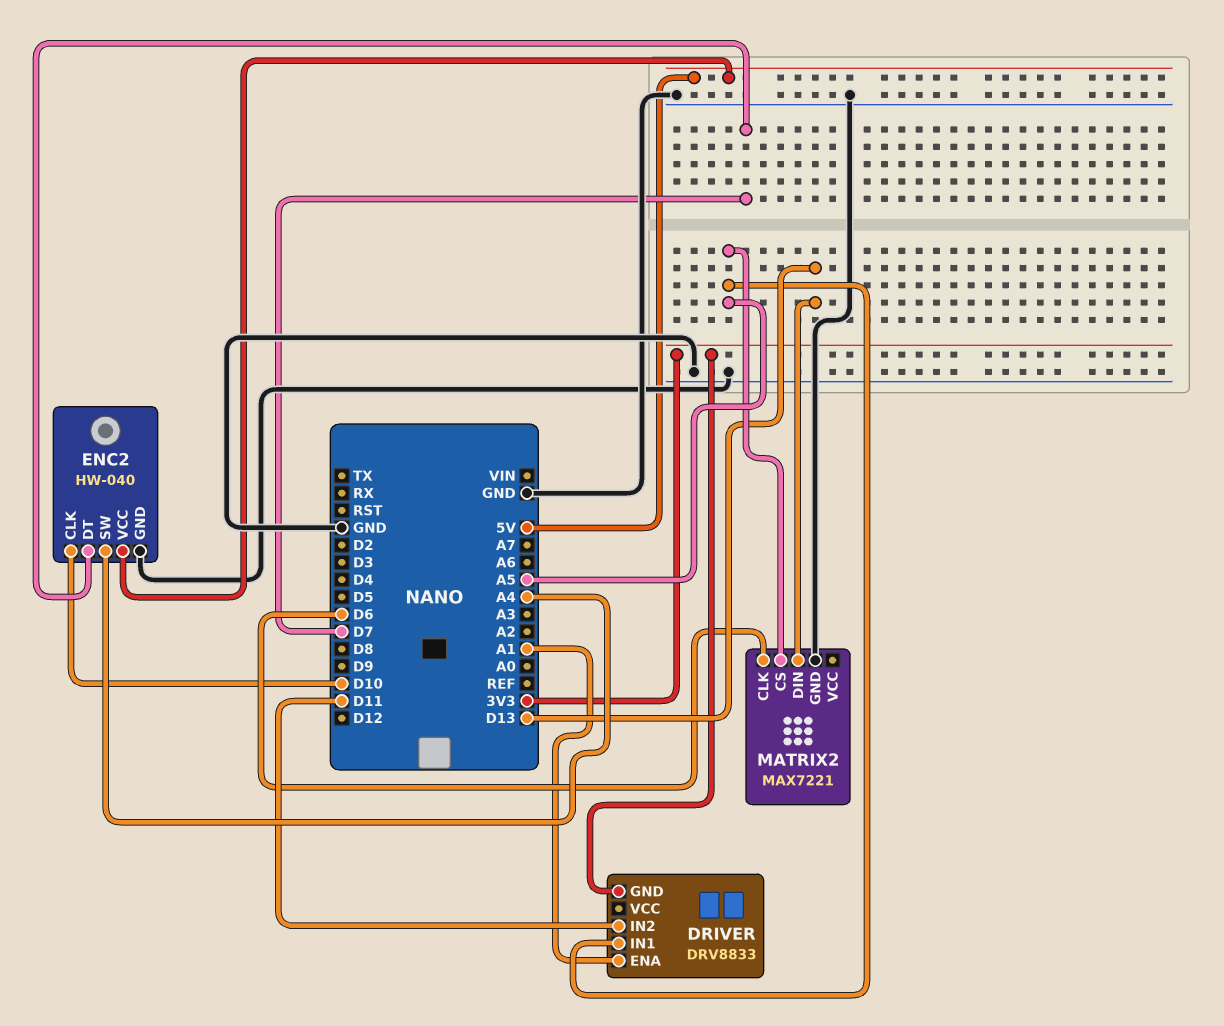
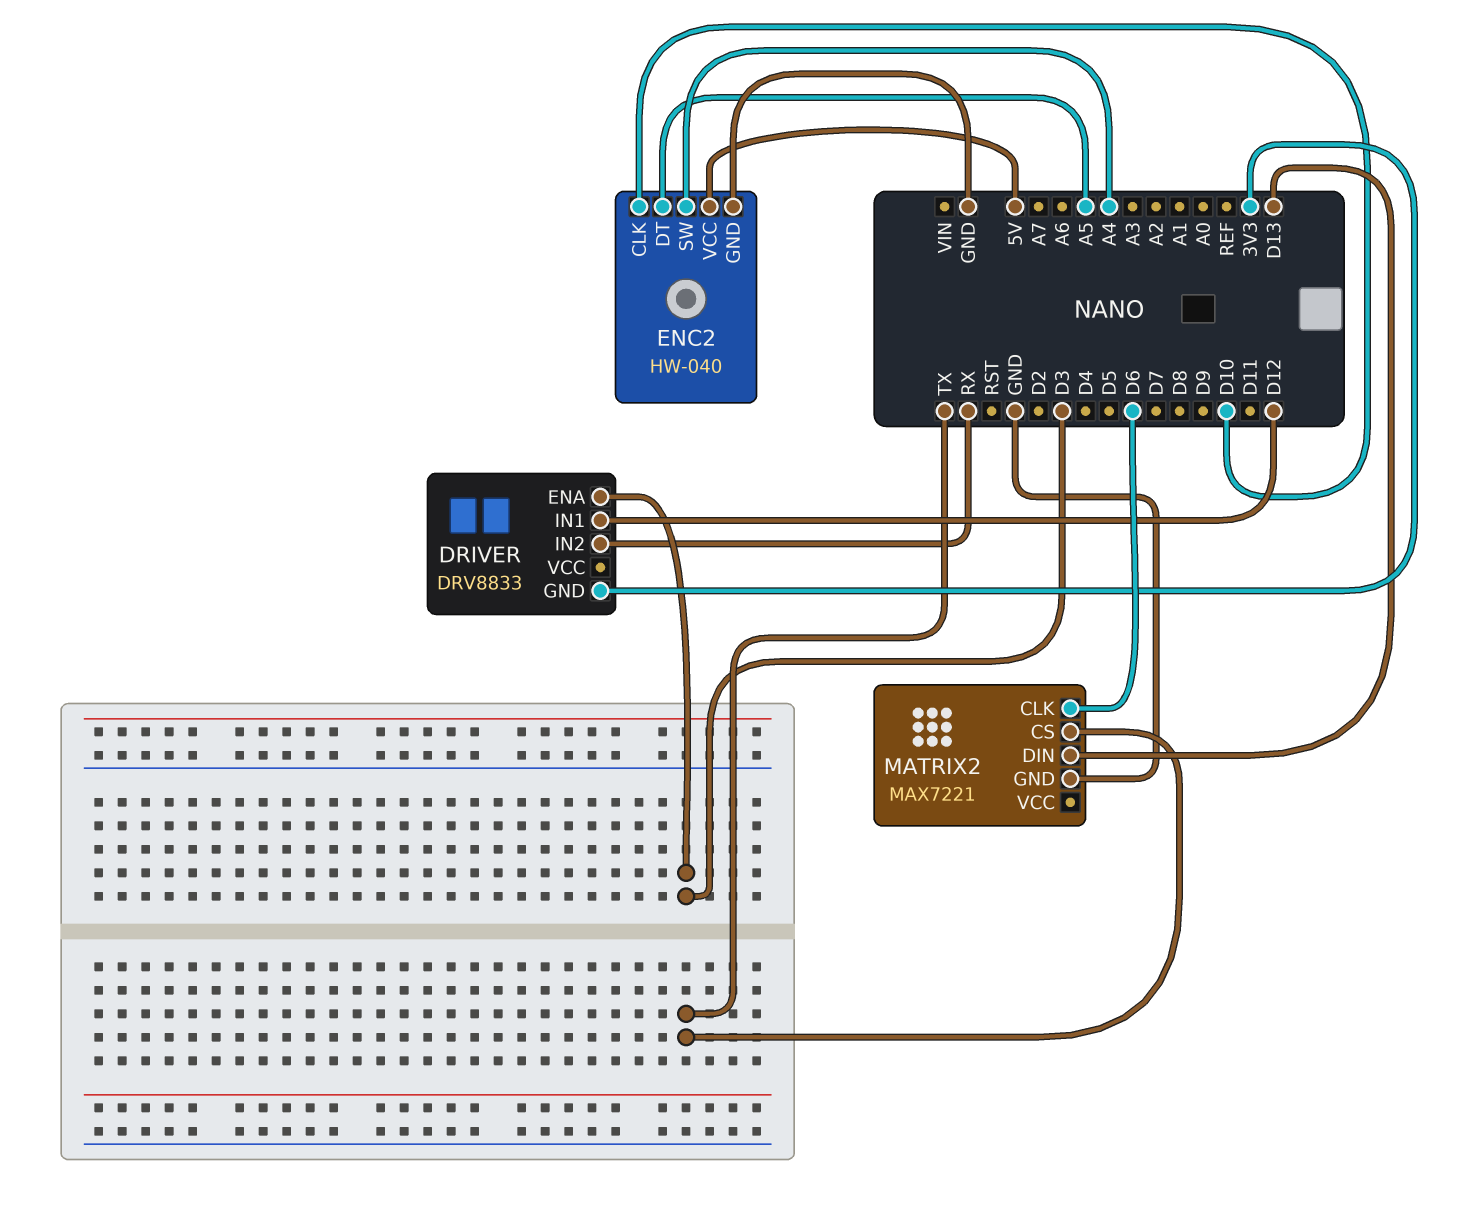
DRIVER pin ENA: A1 -> D3
DRIVER pin IN1: A5 -> D12
DRIVER pin IN2: D11 -> RX
ENC2 pin DT: D7 -> A5
MATRIX2 pin CS: A5 -> TX

